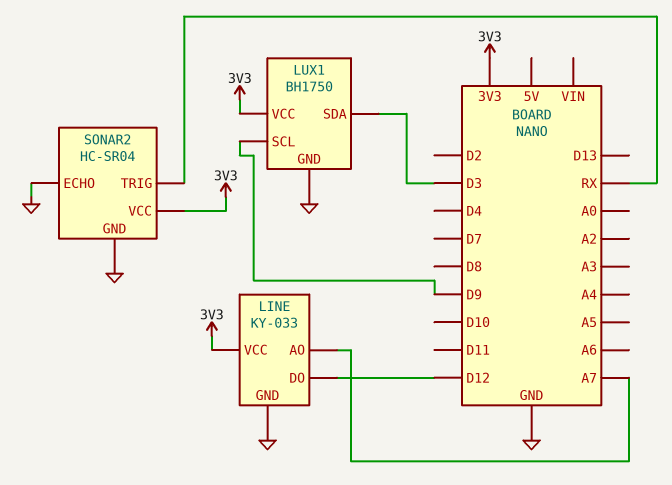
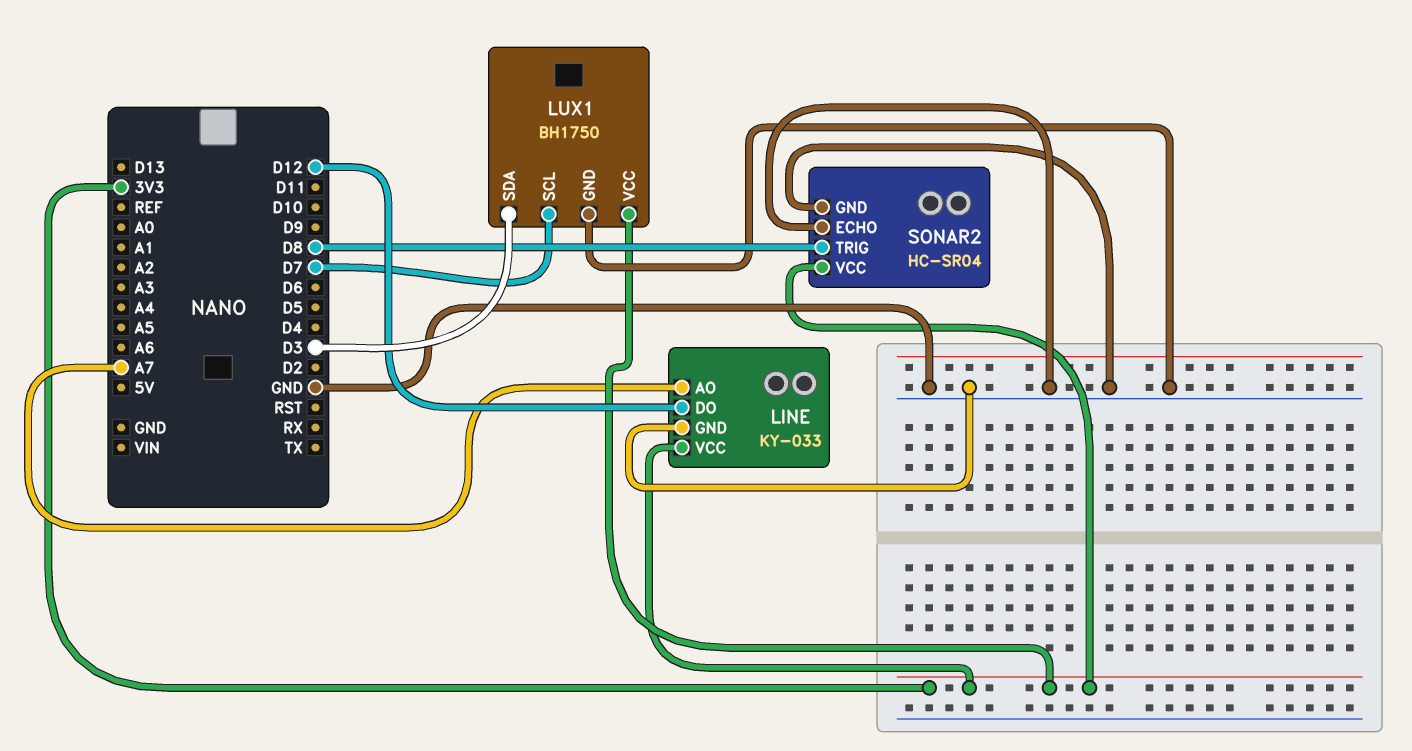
LUX1 pin SCL: D9 -> D7
SONAR2 pin TRIG: RX -> D8

